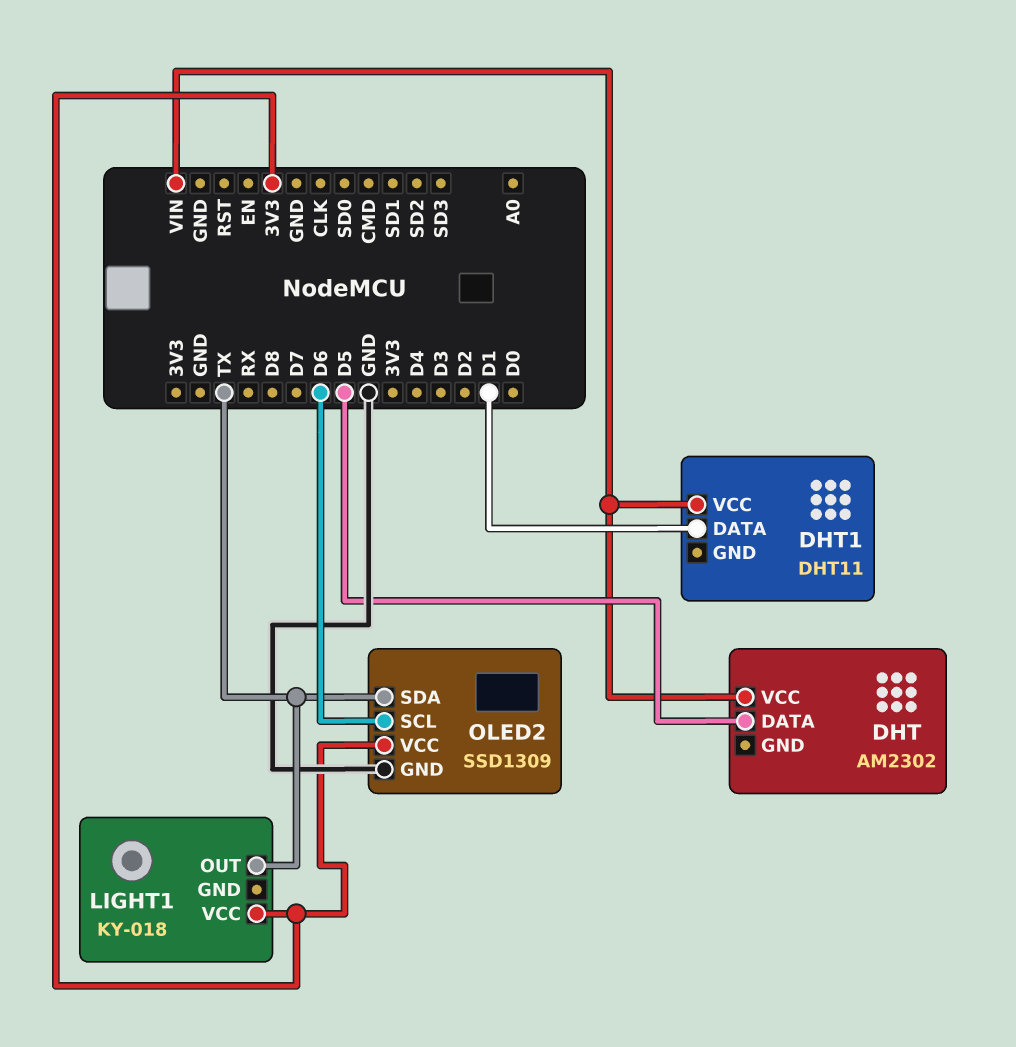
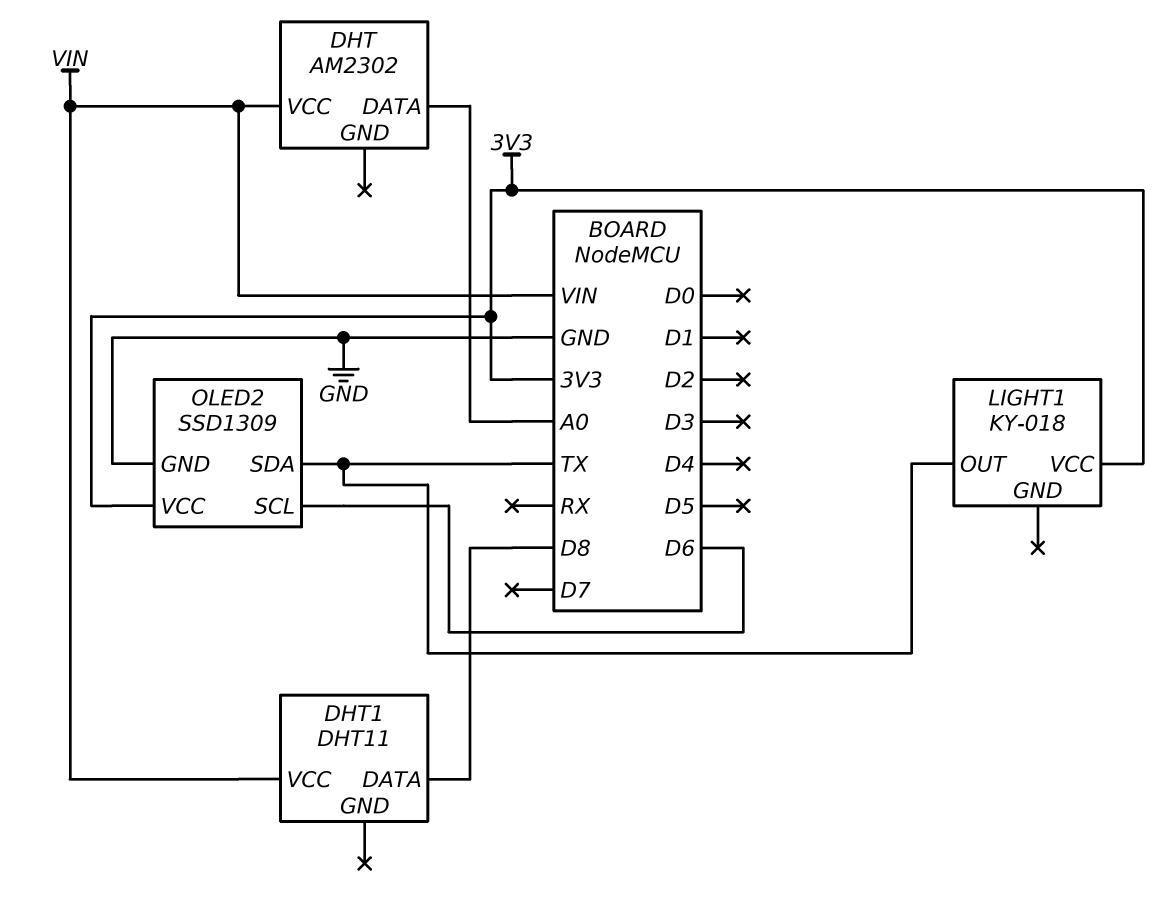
DHT pin DATA: D5 -> A0
DHT1 pin DATA: D1 -> D8

